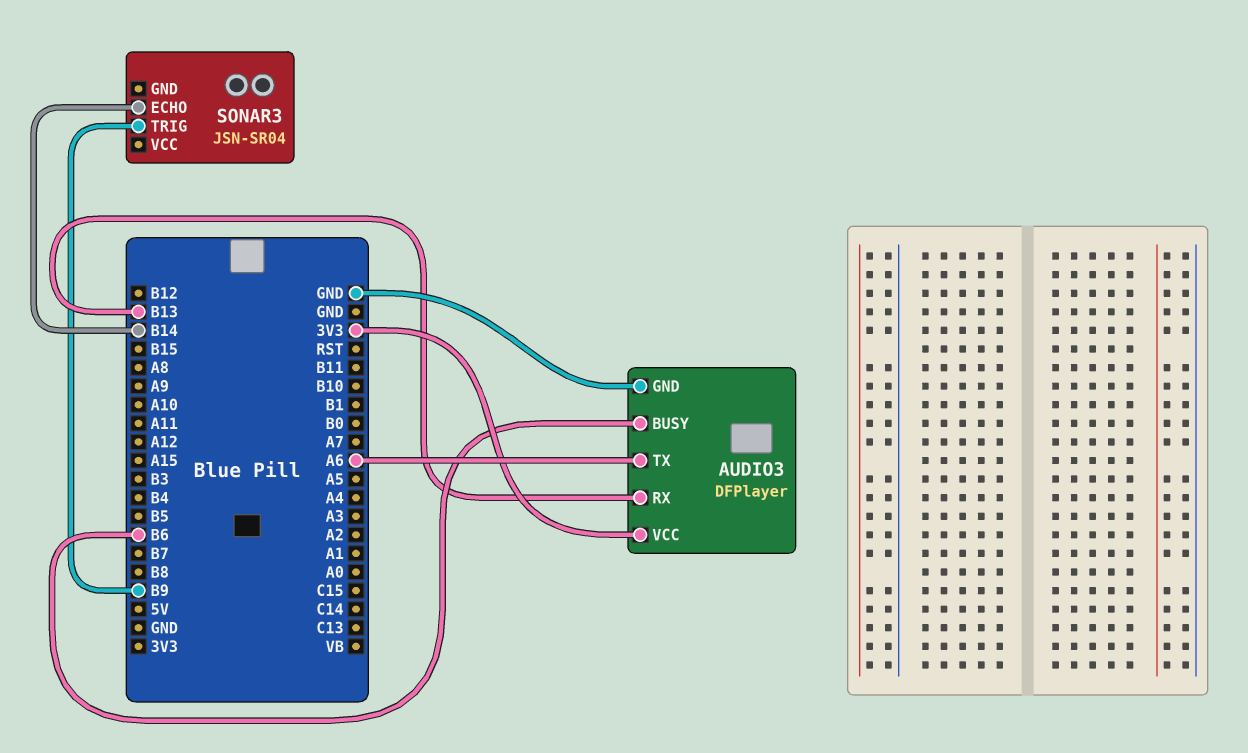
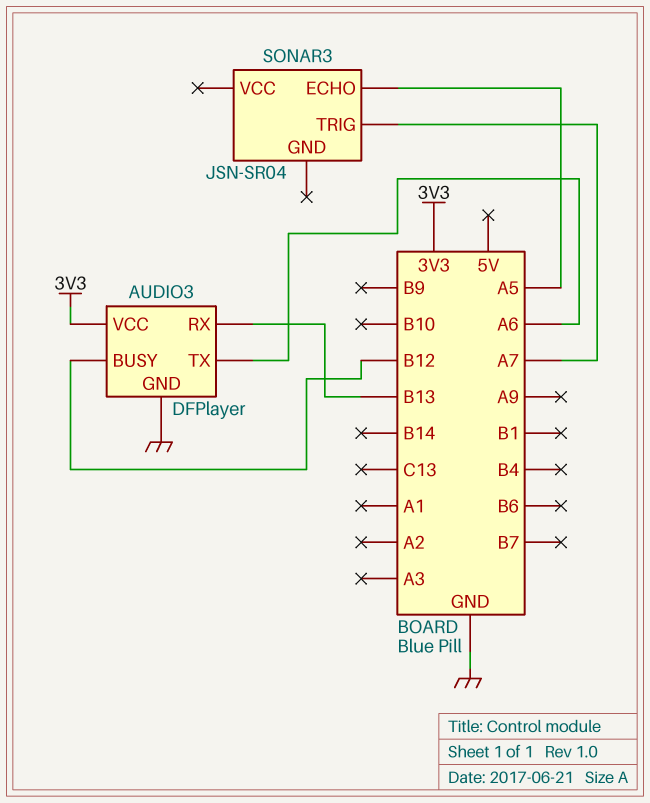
AUDIO3 pin BUSY: B6 -> B12
SONAR3 pin ECHO: B14 -> A5
SONAR3 pin TRIG: B9 -> A7

